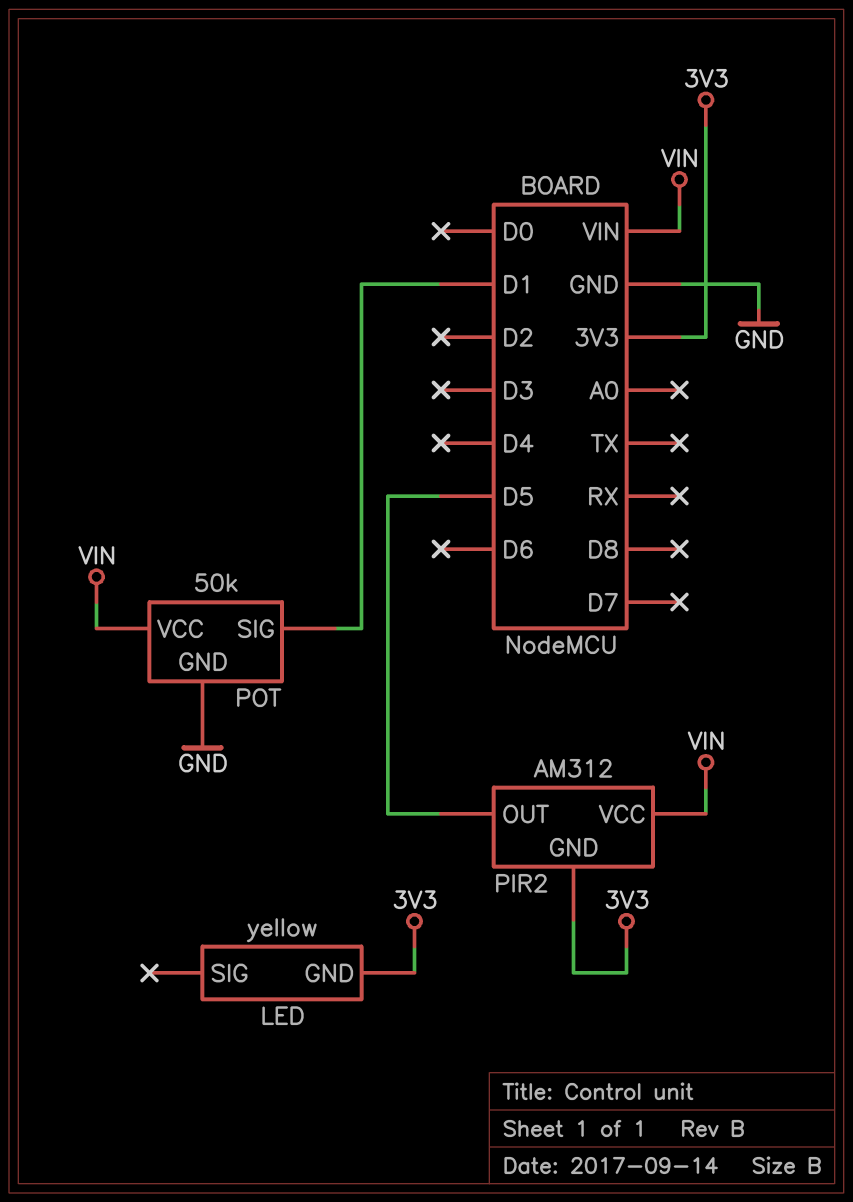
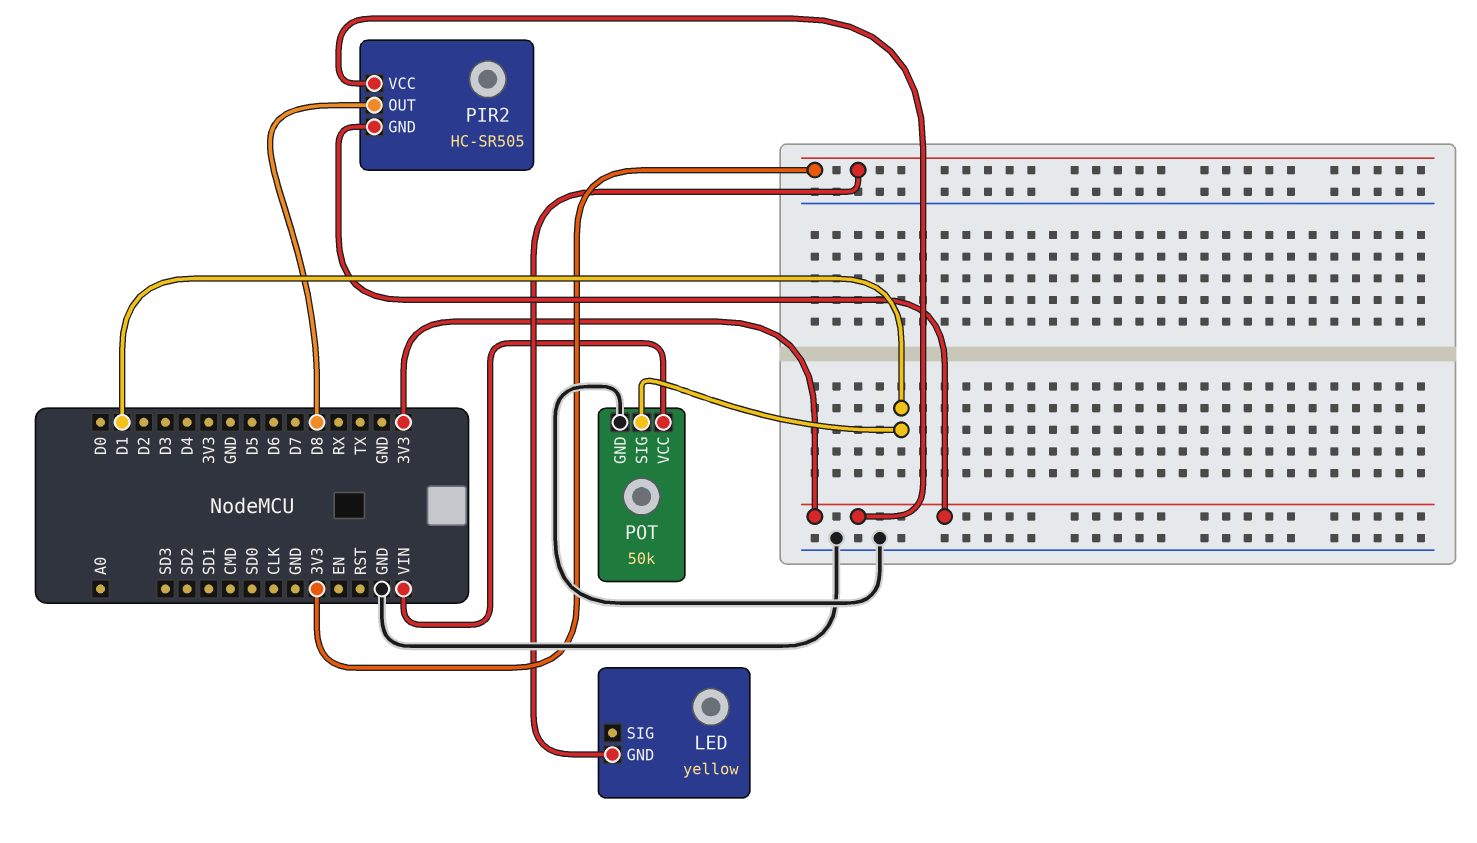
PIR2: AM312 -> HC-SR505
PIR2 pin OUT: D5 -> D8
PIR2 pin VCC: VIN -> 3V3

